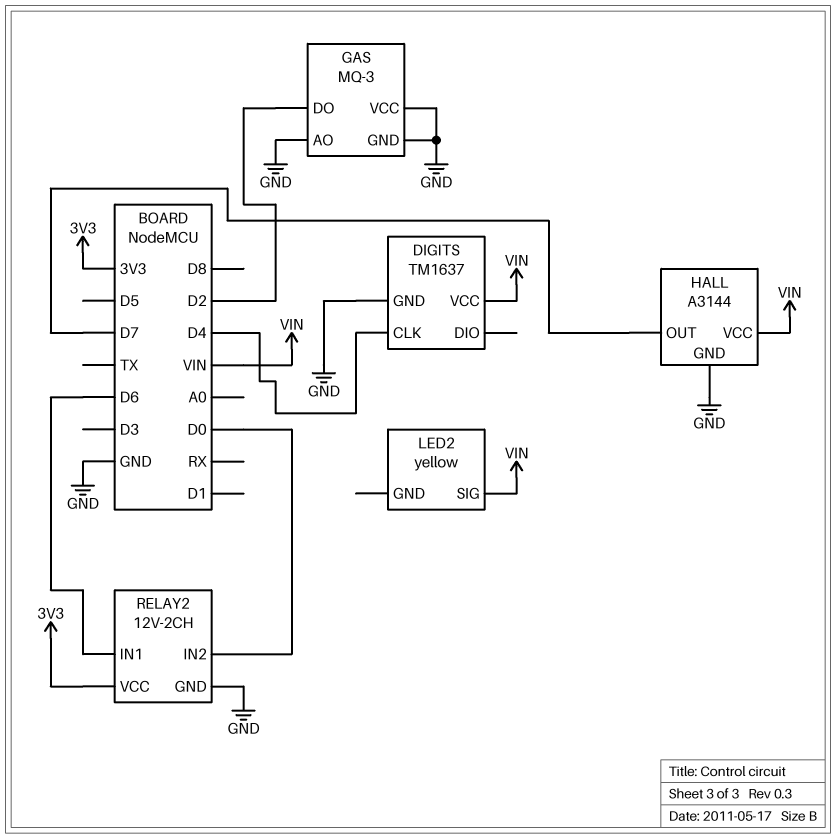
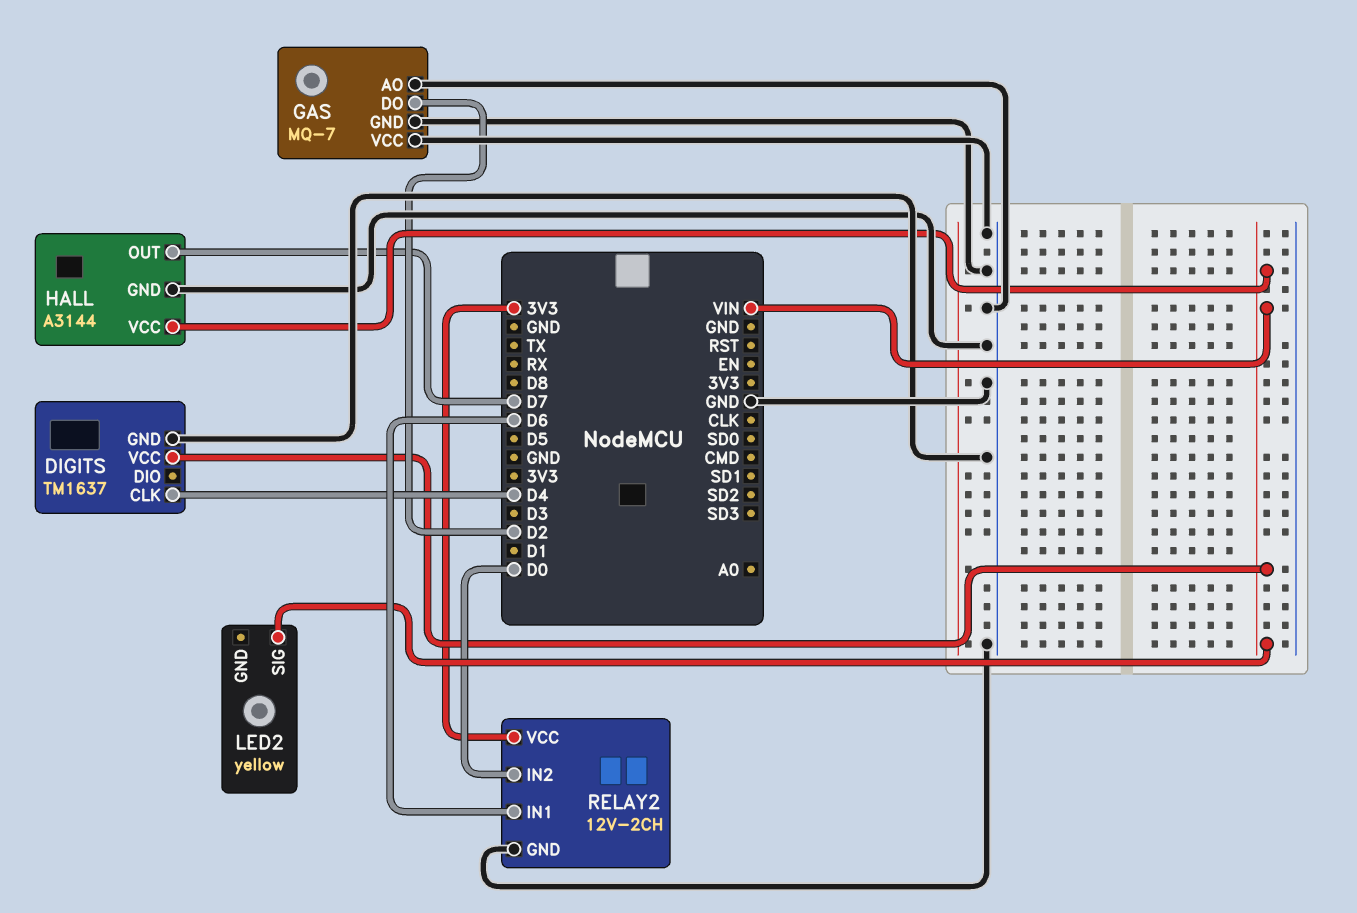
GAS: MQ-3 -> MQ-7

